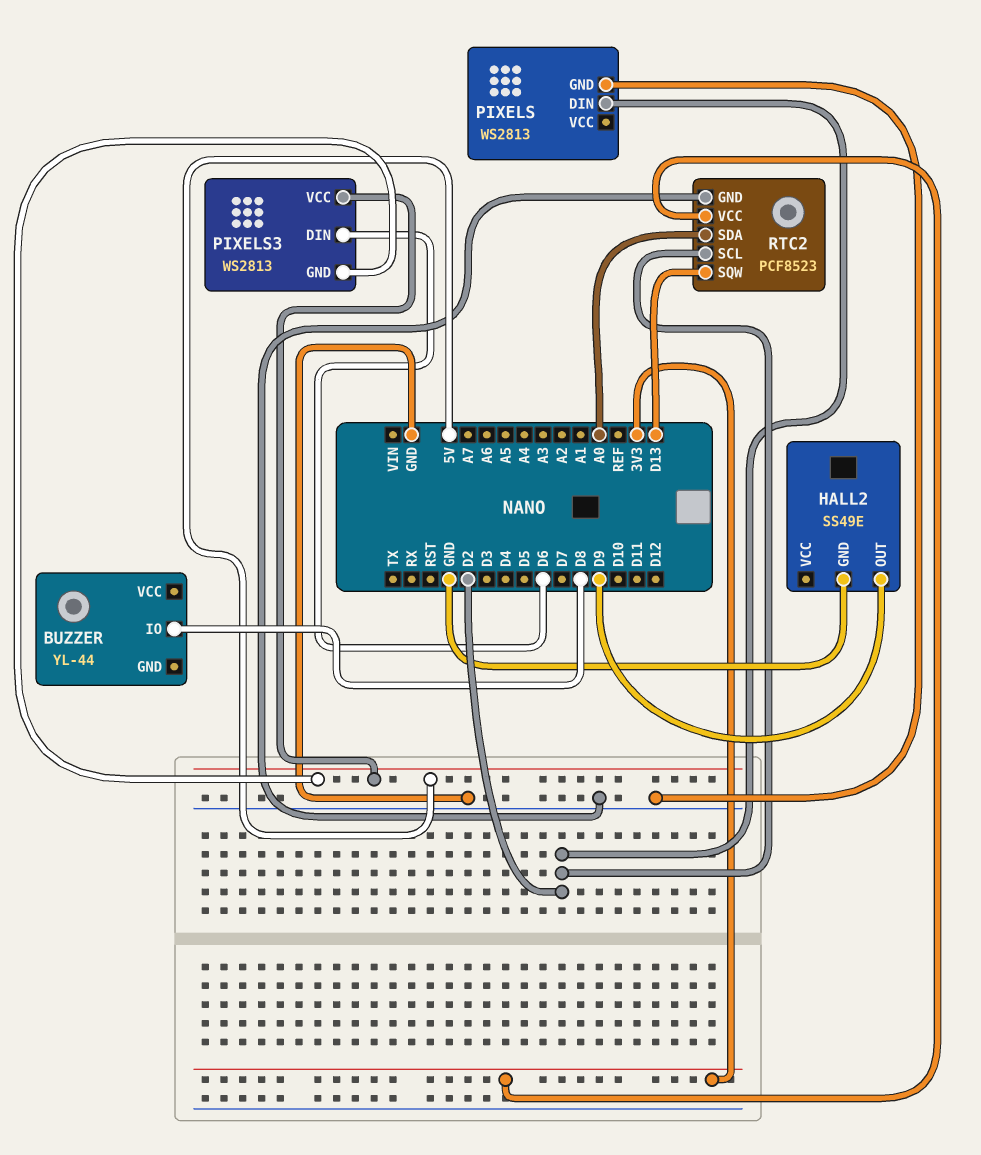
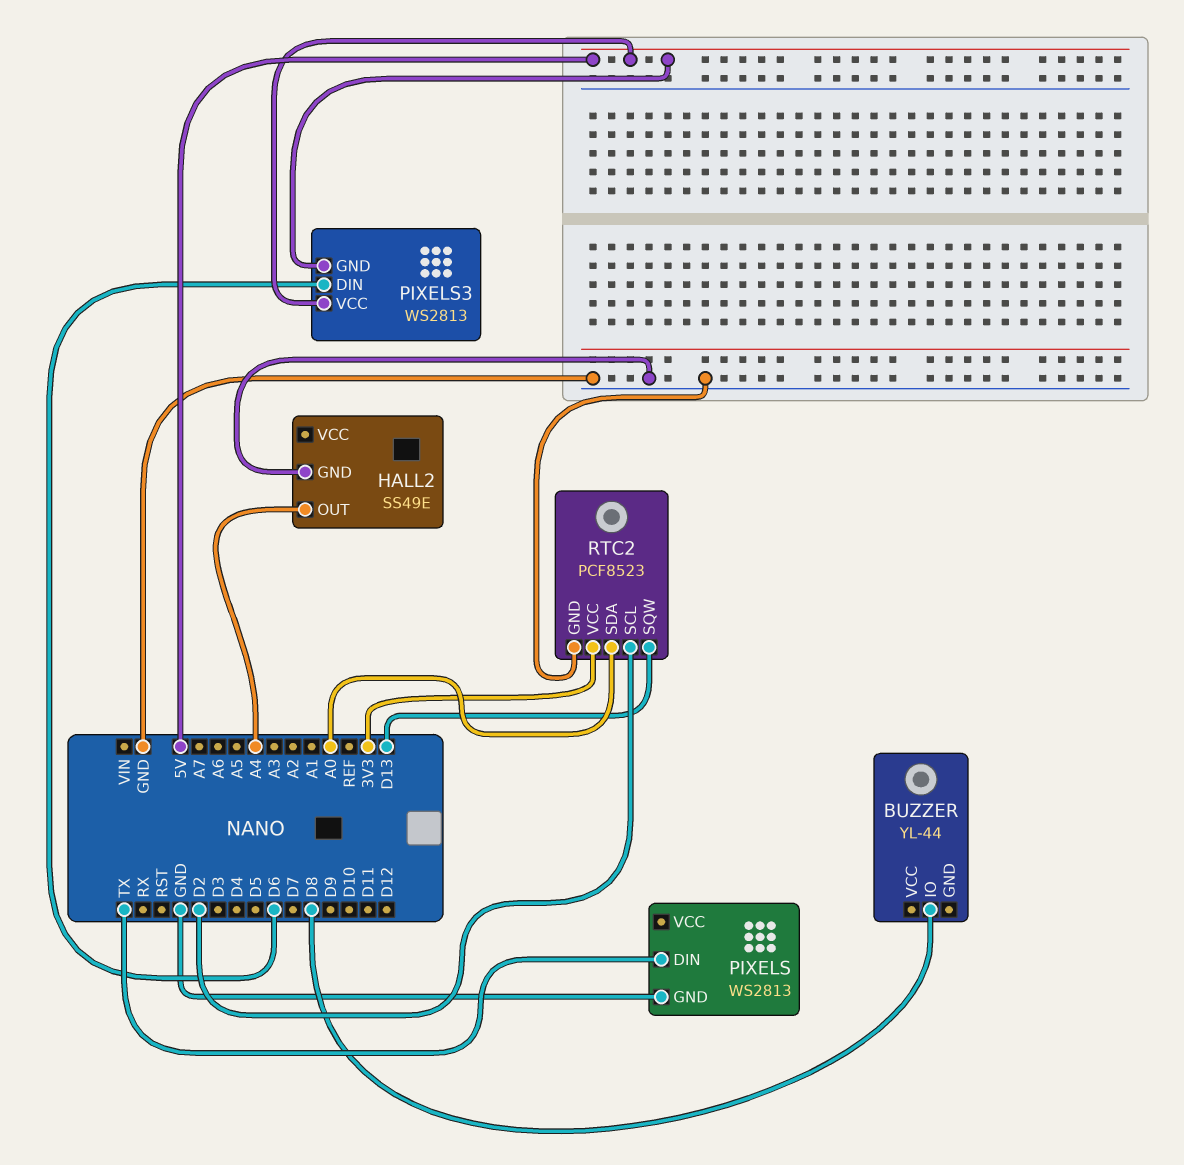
HALL2 pin OUT: D9 -> A4
PIXELS pin DIN: D2 -> TX

